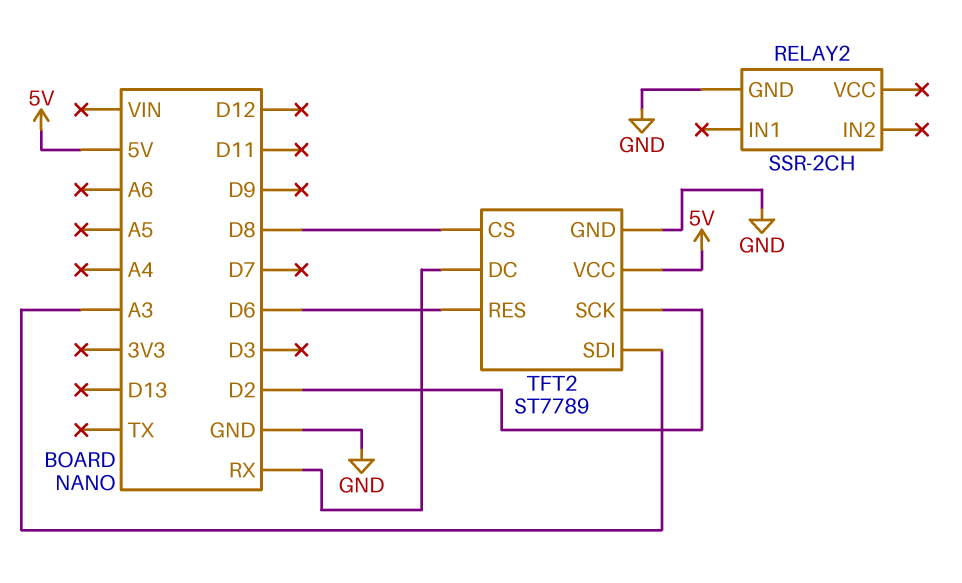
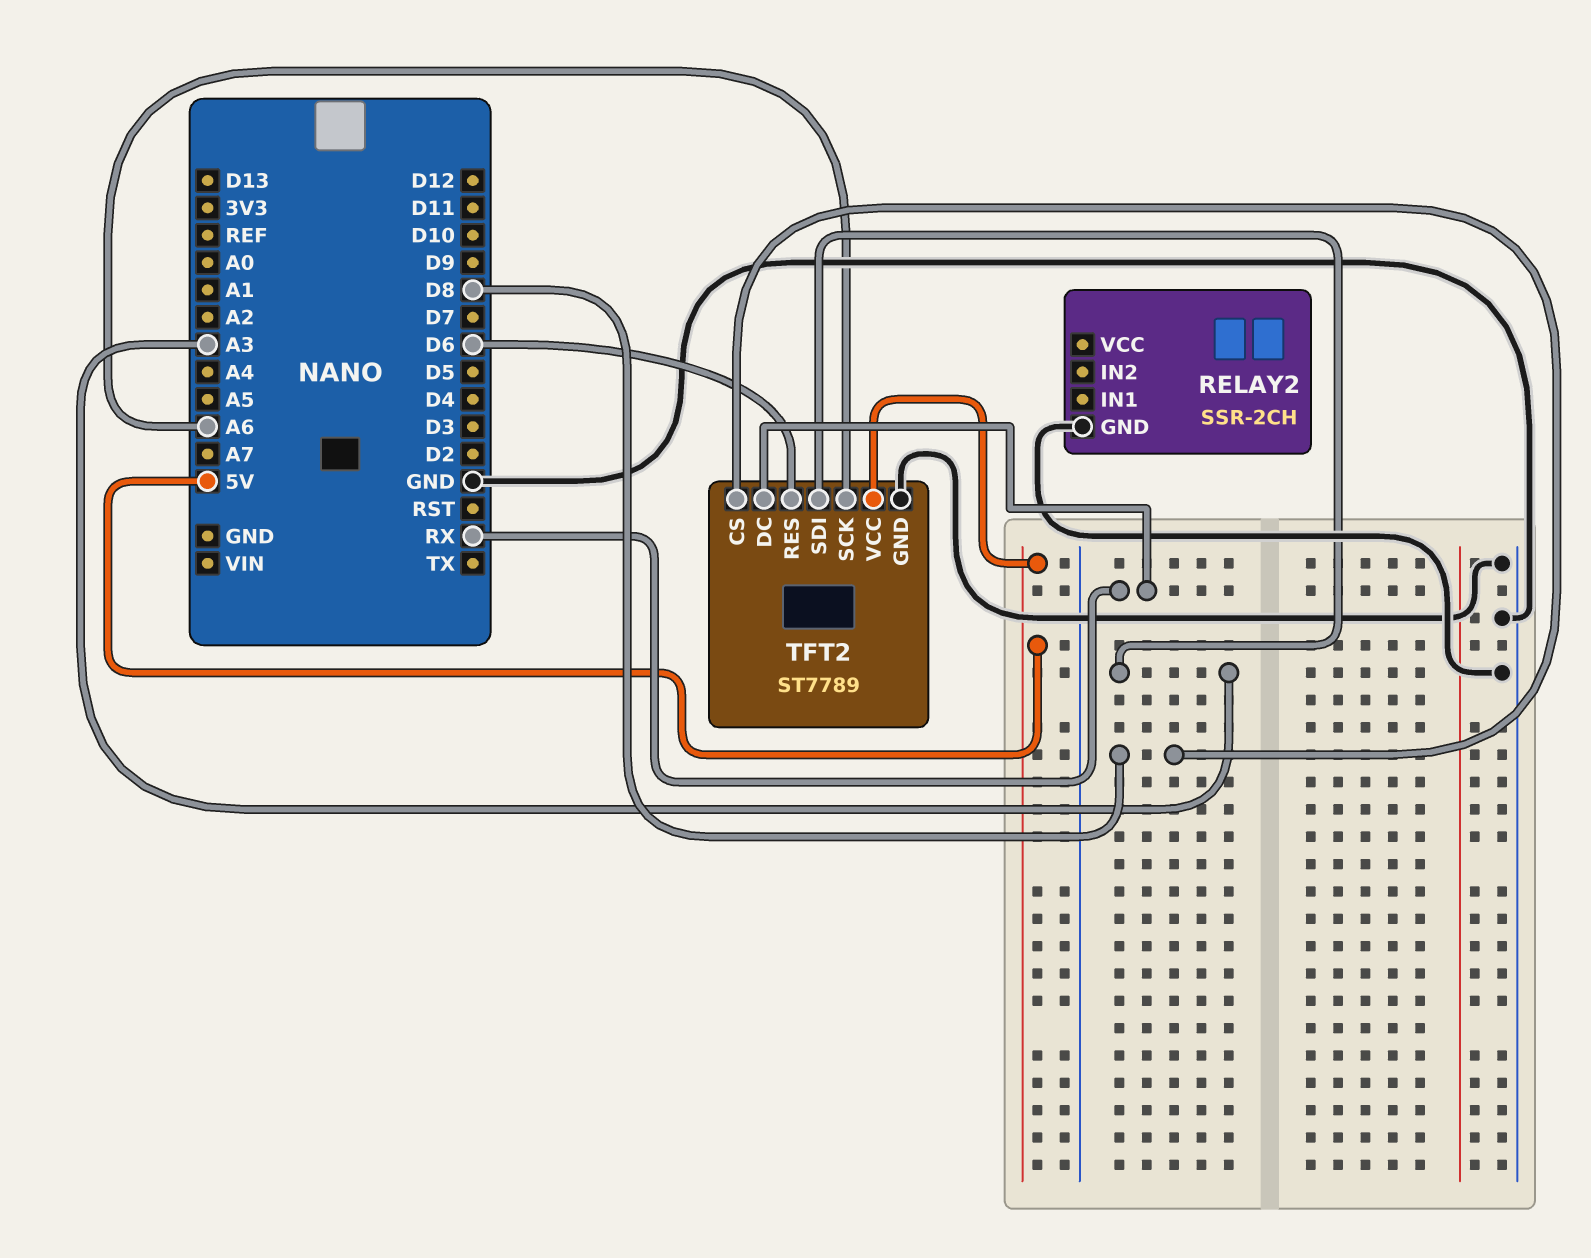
TFT2 pin SCK: D2 -> A6

